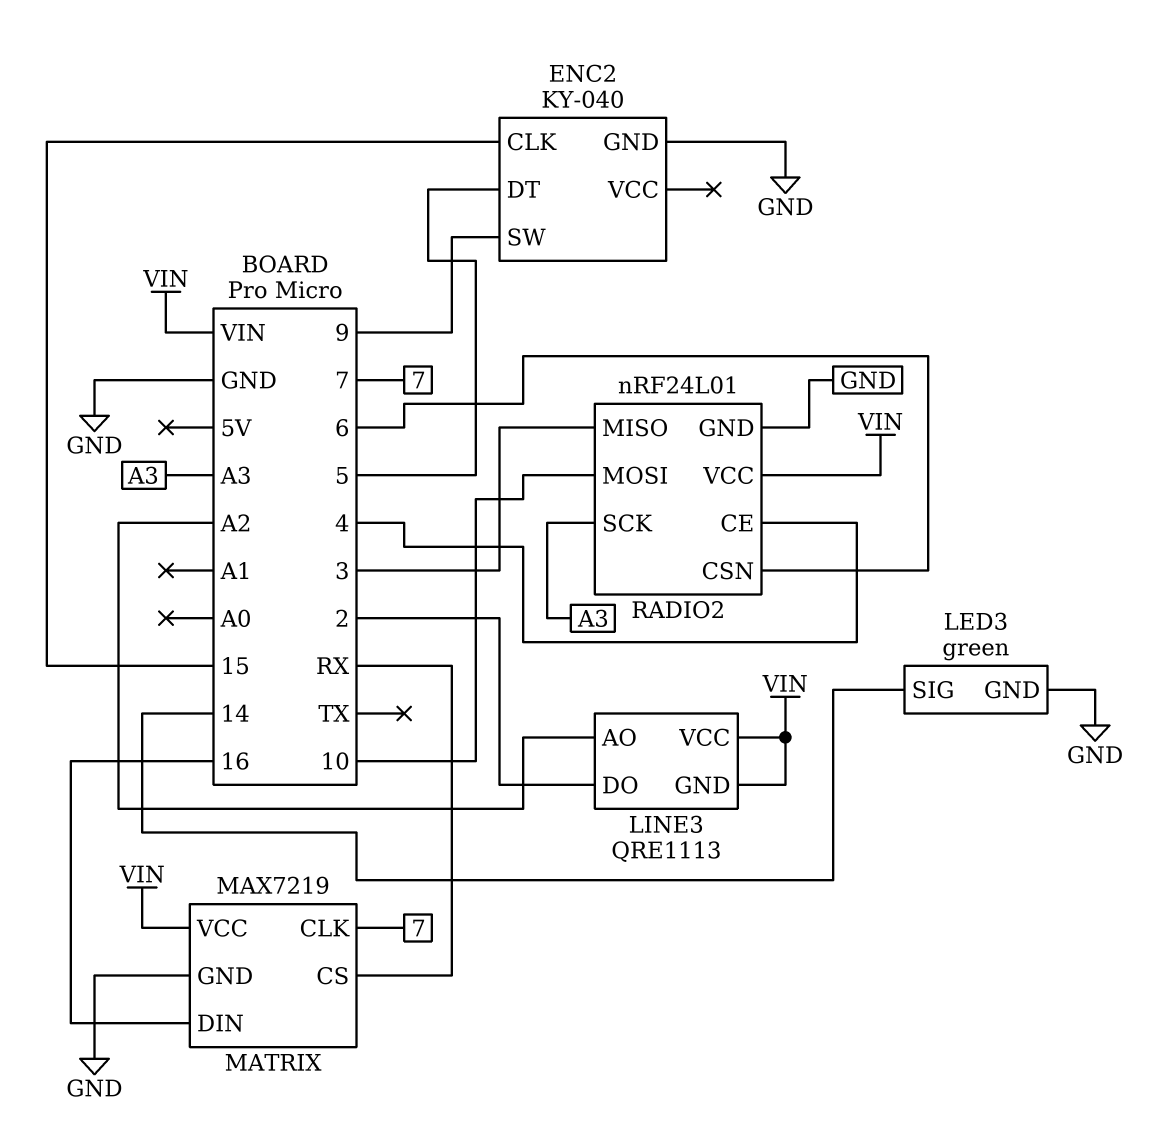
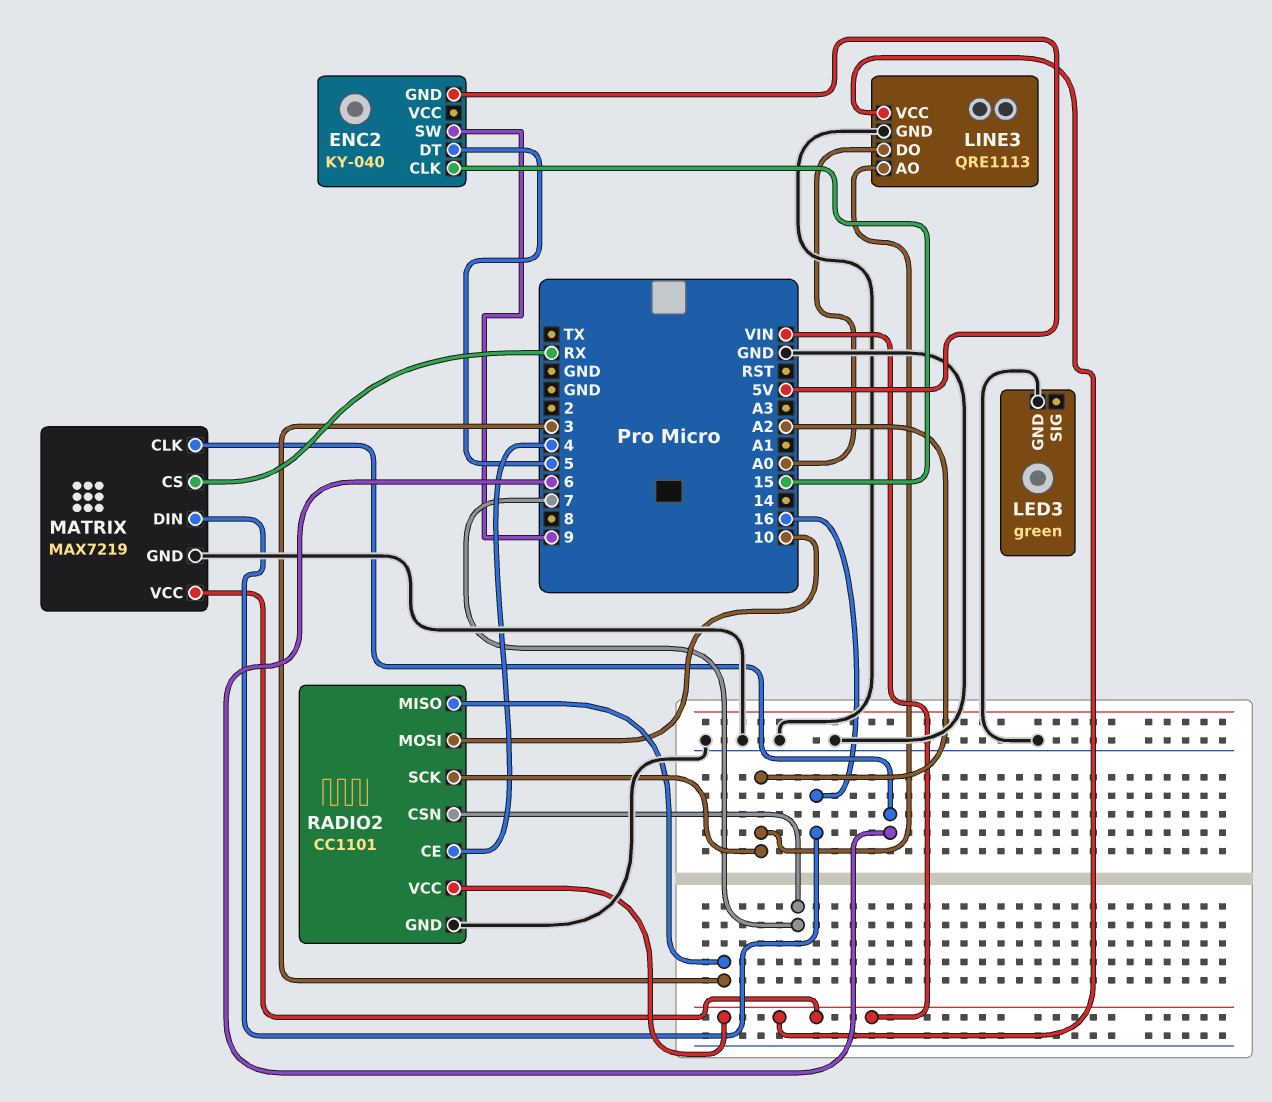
ENC2 pin GND: GND -> 5V
LED3 pin SIG: 14 -> none
LINE3 pin DO: 2 -> A0
LINE3 pin GND: VIN -> GND
MATRIX pin CLK: 7 -> 6
RADIO2: nRF24L01 -> CC1101
RADIO2 pin CSN: 6 -> 7
RADIO2 pin SCK: A3 -> A2

